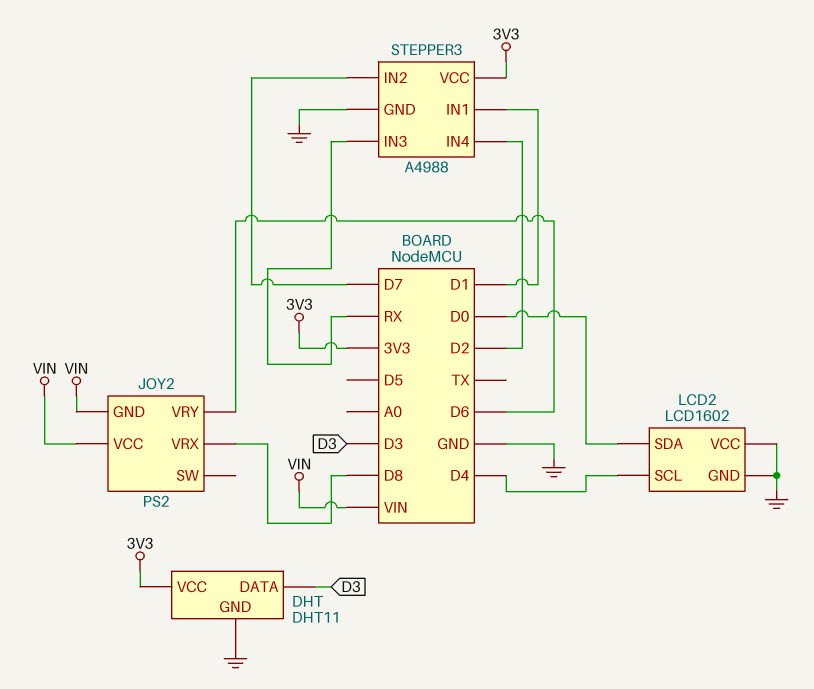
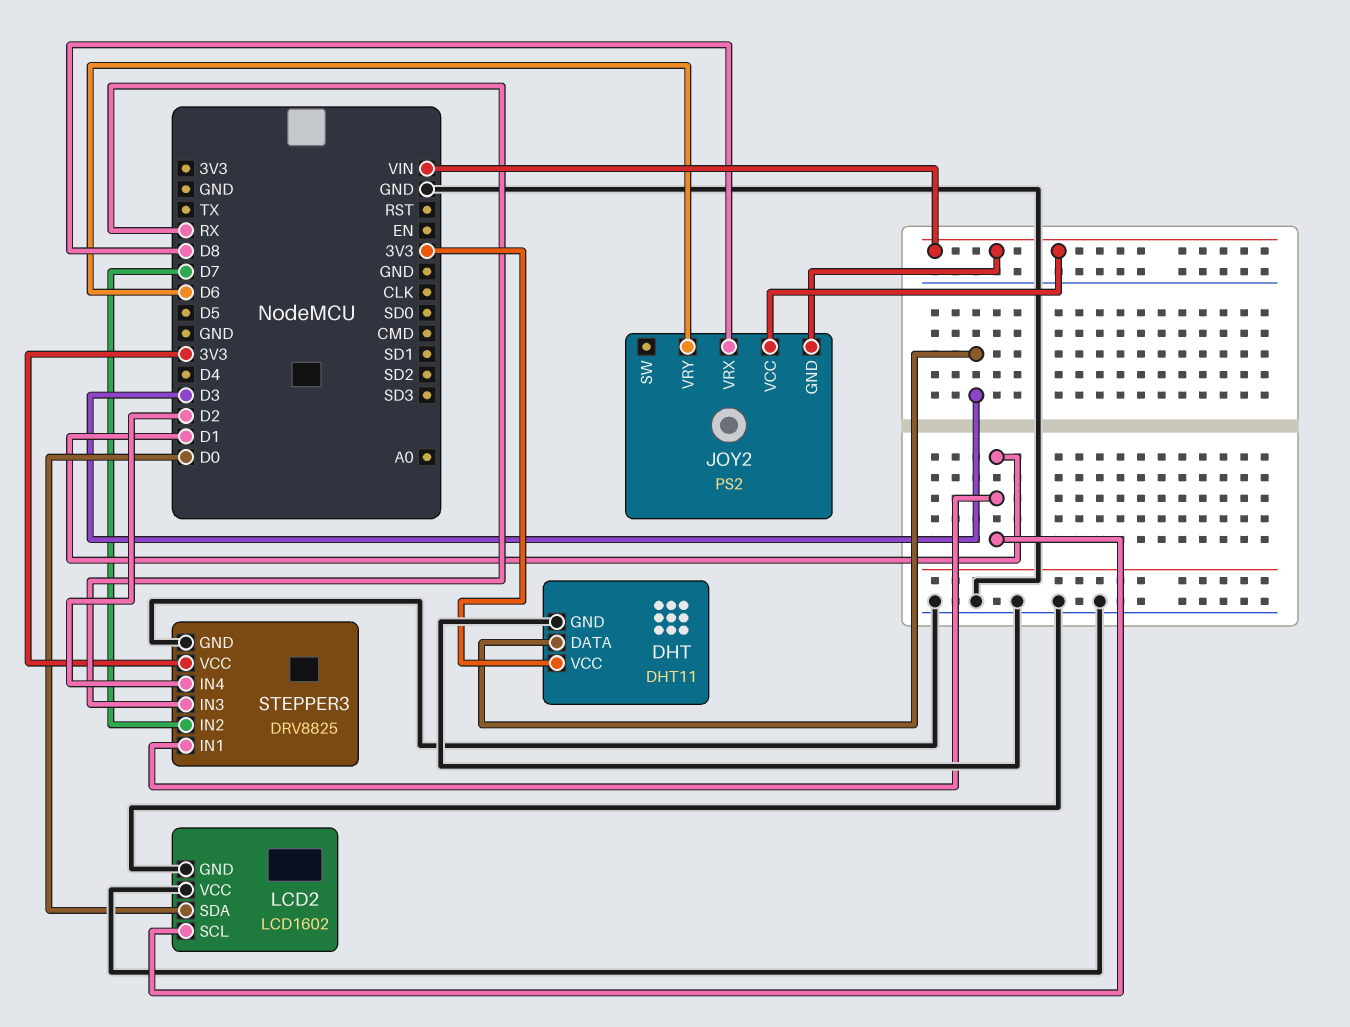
LCD2 pin SCL: D4 -> D1
STEPPER3: A4988 -> DRV8825

